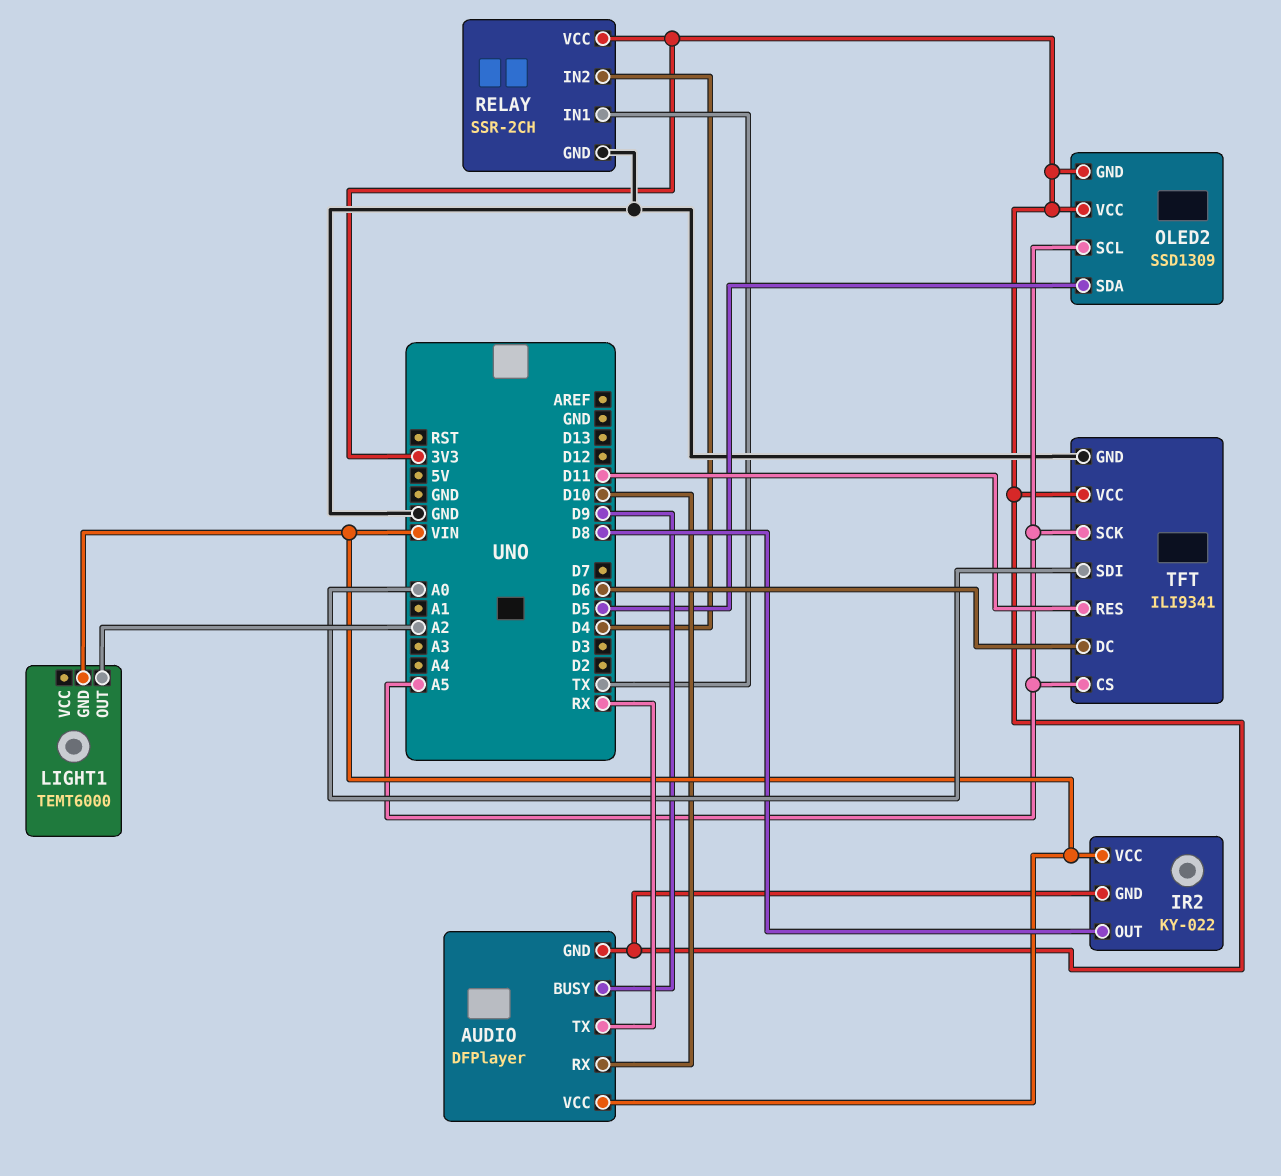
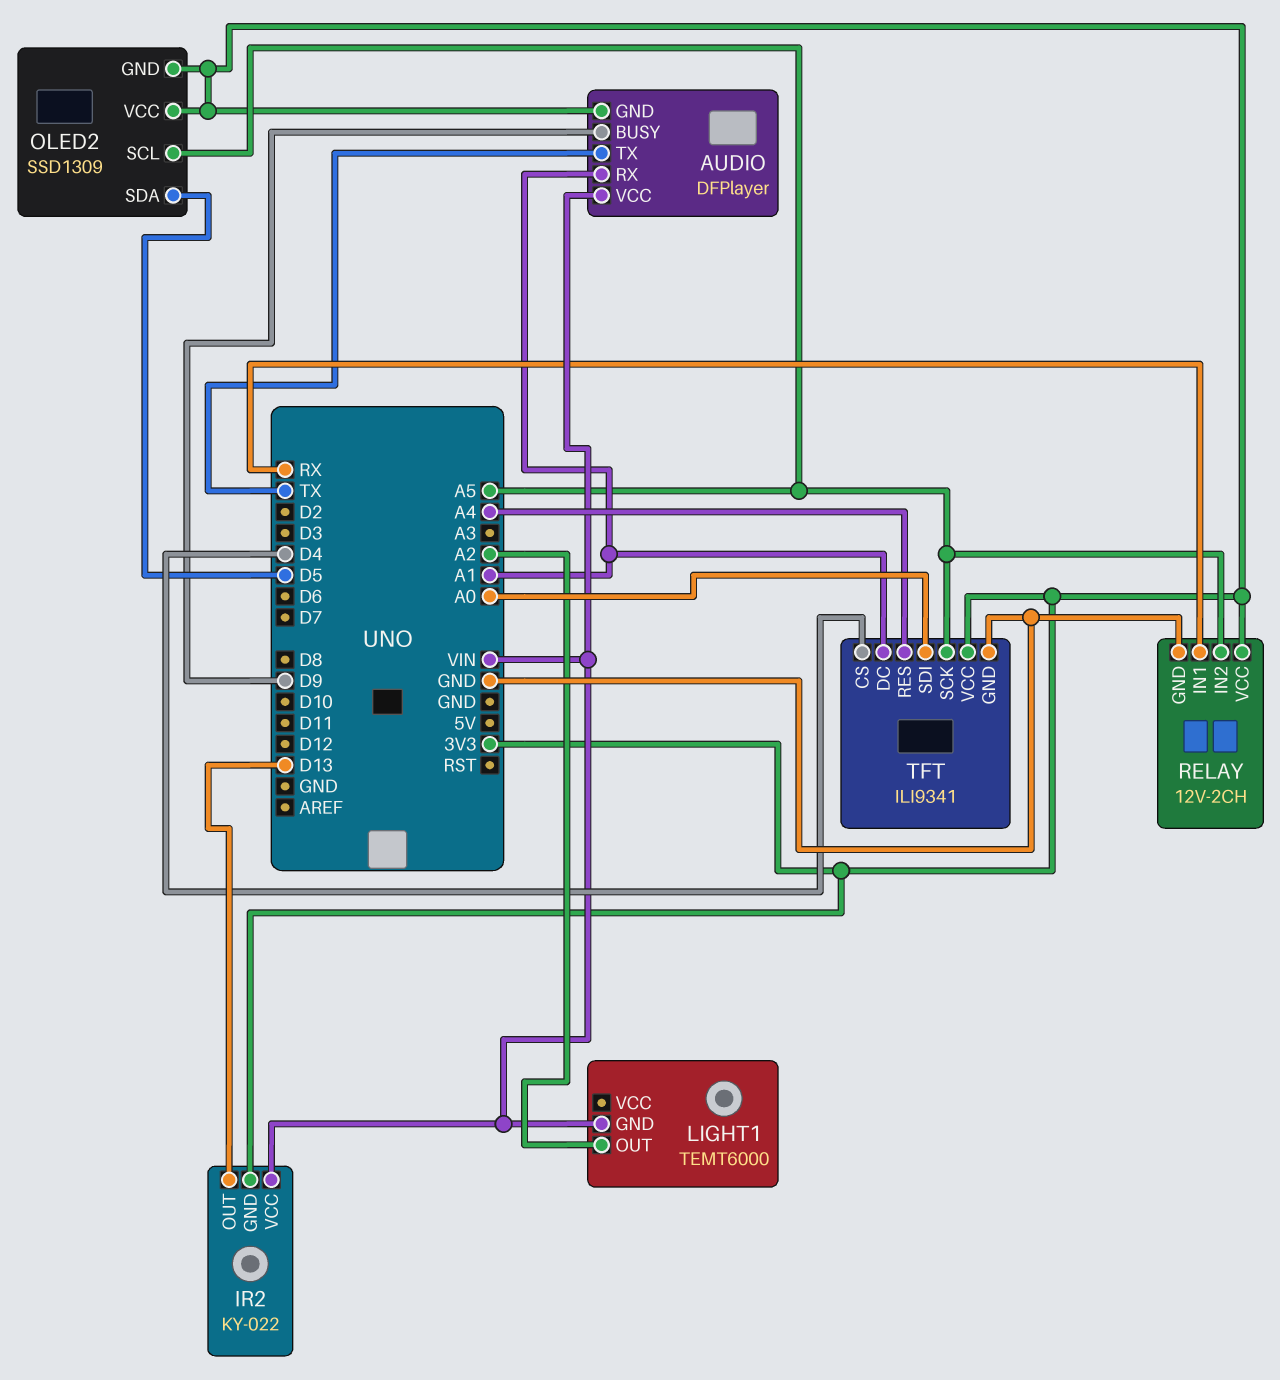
AUDIO pin RX: D10 -> A1
AUDIO pin TX: RX -> TX
IR2 pin OUT: D8 -> D13
RELAY: SSR-2CH -> 12V-2CH
RELAY pin IN1: TX -> RX
RELAY pin IN2: D4 -> A5
TFT pin CS: A5 -> D4
TFT pin DC: D6 -> A1
TFT pin RES: D11 -> A4

